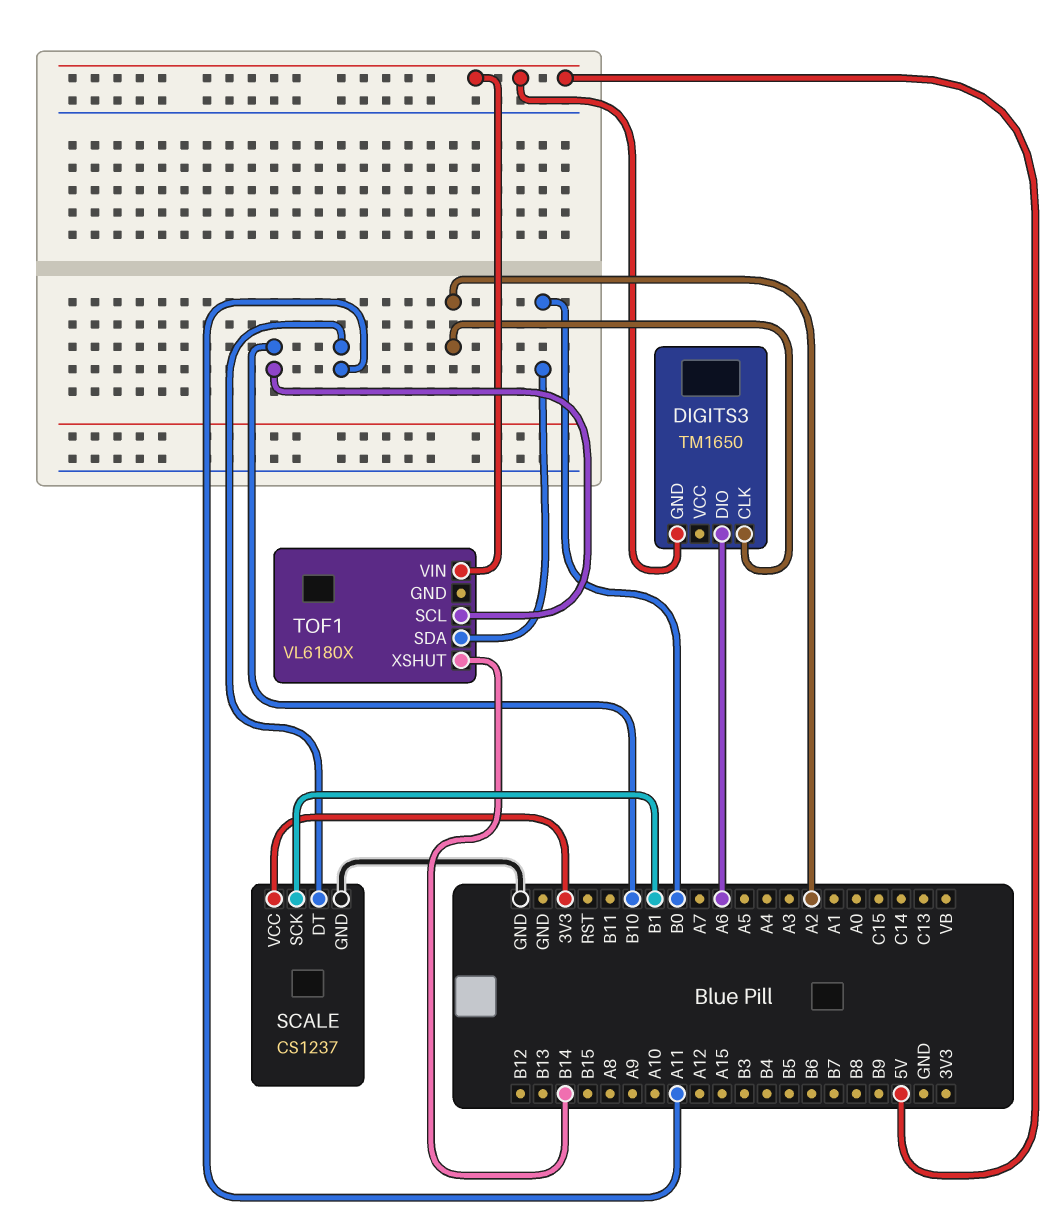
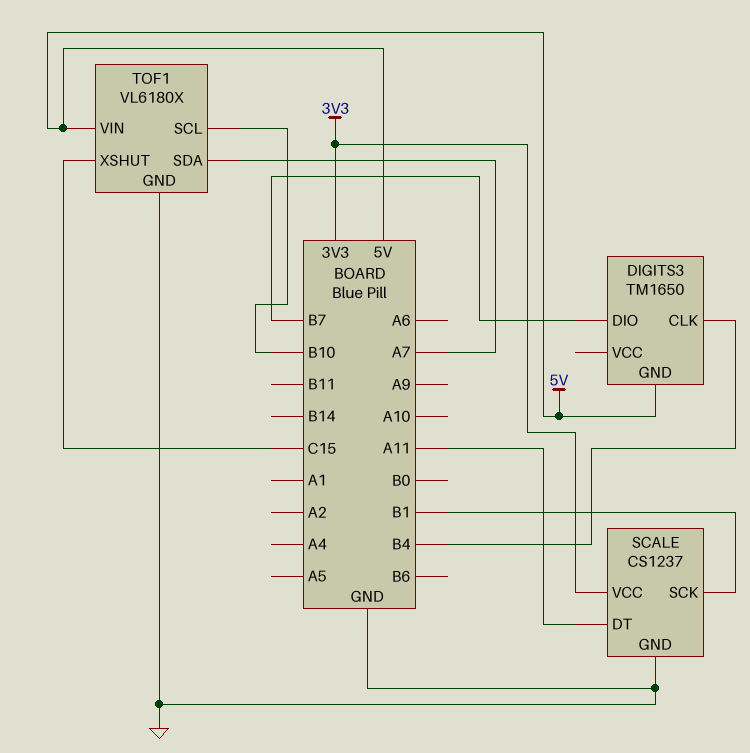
DIGITS3 pin CLK: A2 -> B4
DIGITS3 pin DIO: A6 -> B7
TOF1 pin GND: none -> GND
TOF1 pin SDA: B0 -> A7
TOF1 pin XSHUT: B14 -> C15

